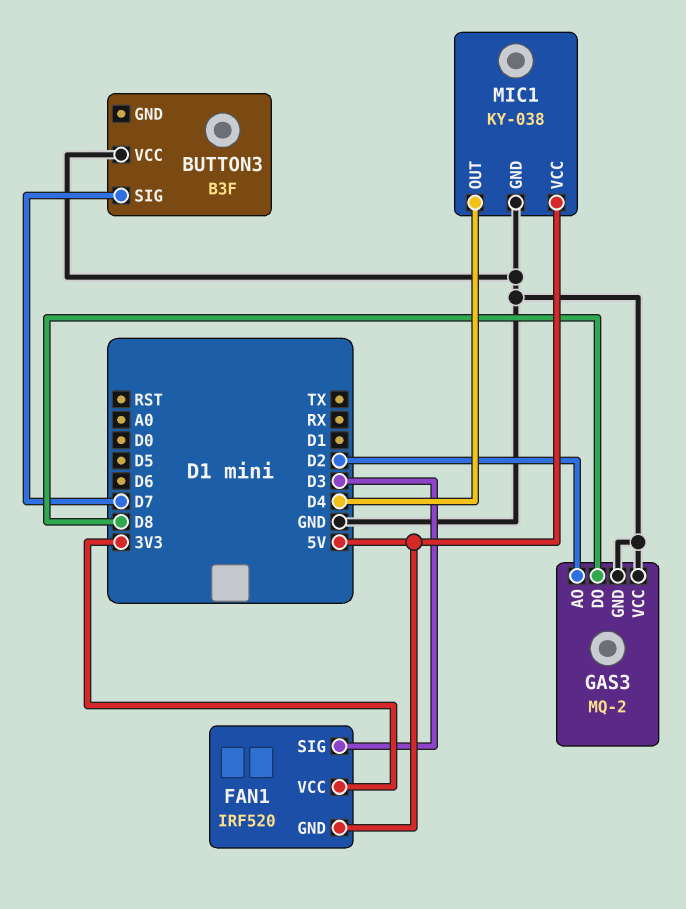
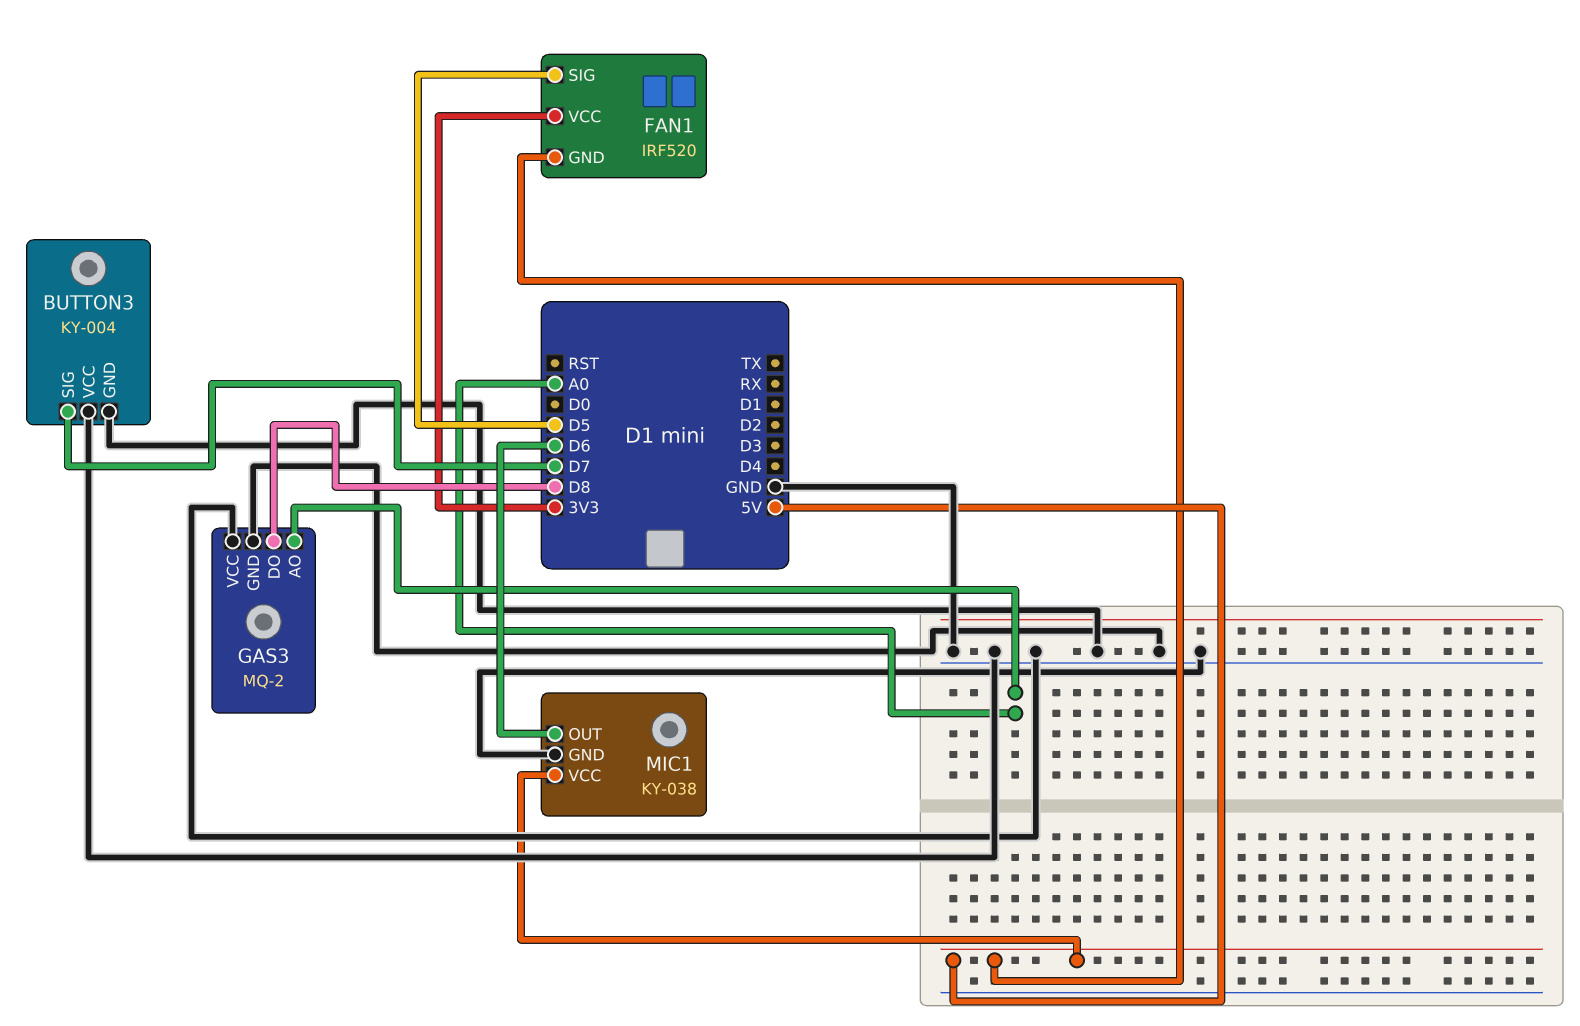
BUTTON3: B3F -> KY-004
BUTTON3 pin GND: none -> GND
FAN1 pin SIG: D3 -> D5
GAS3 pin AO: D2 -> A0
MIC1 pin OUT: D4 -> D6

